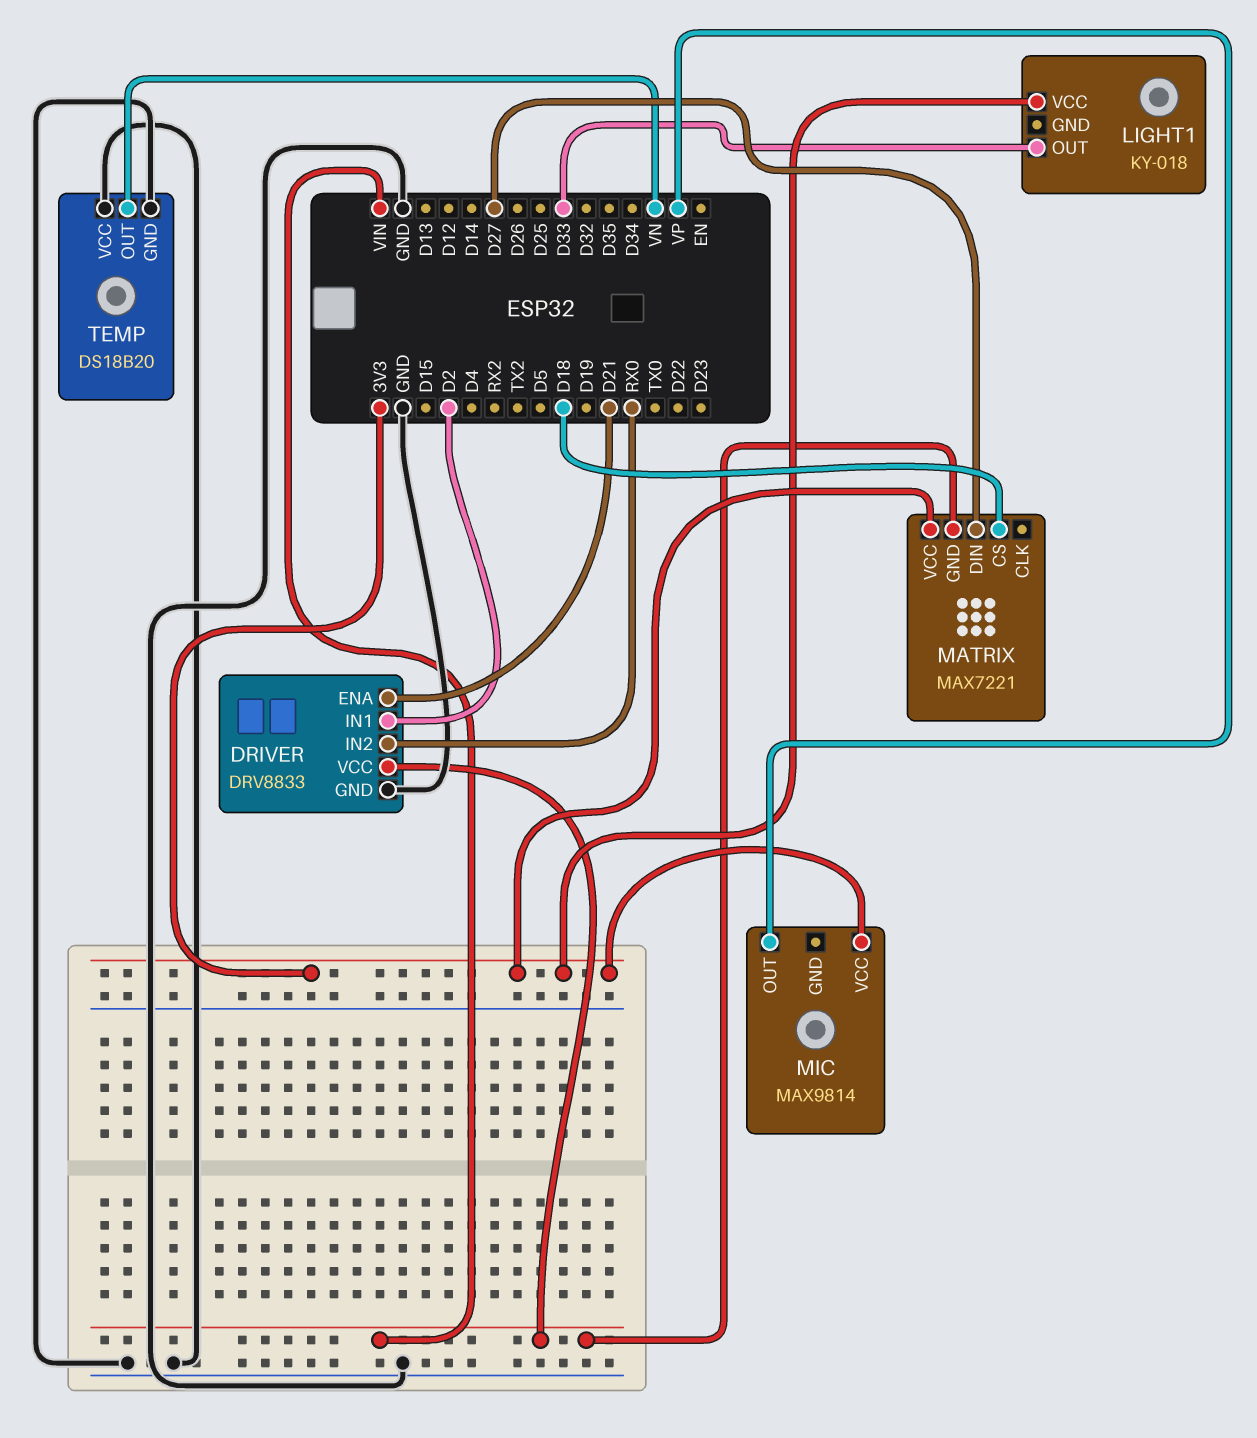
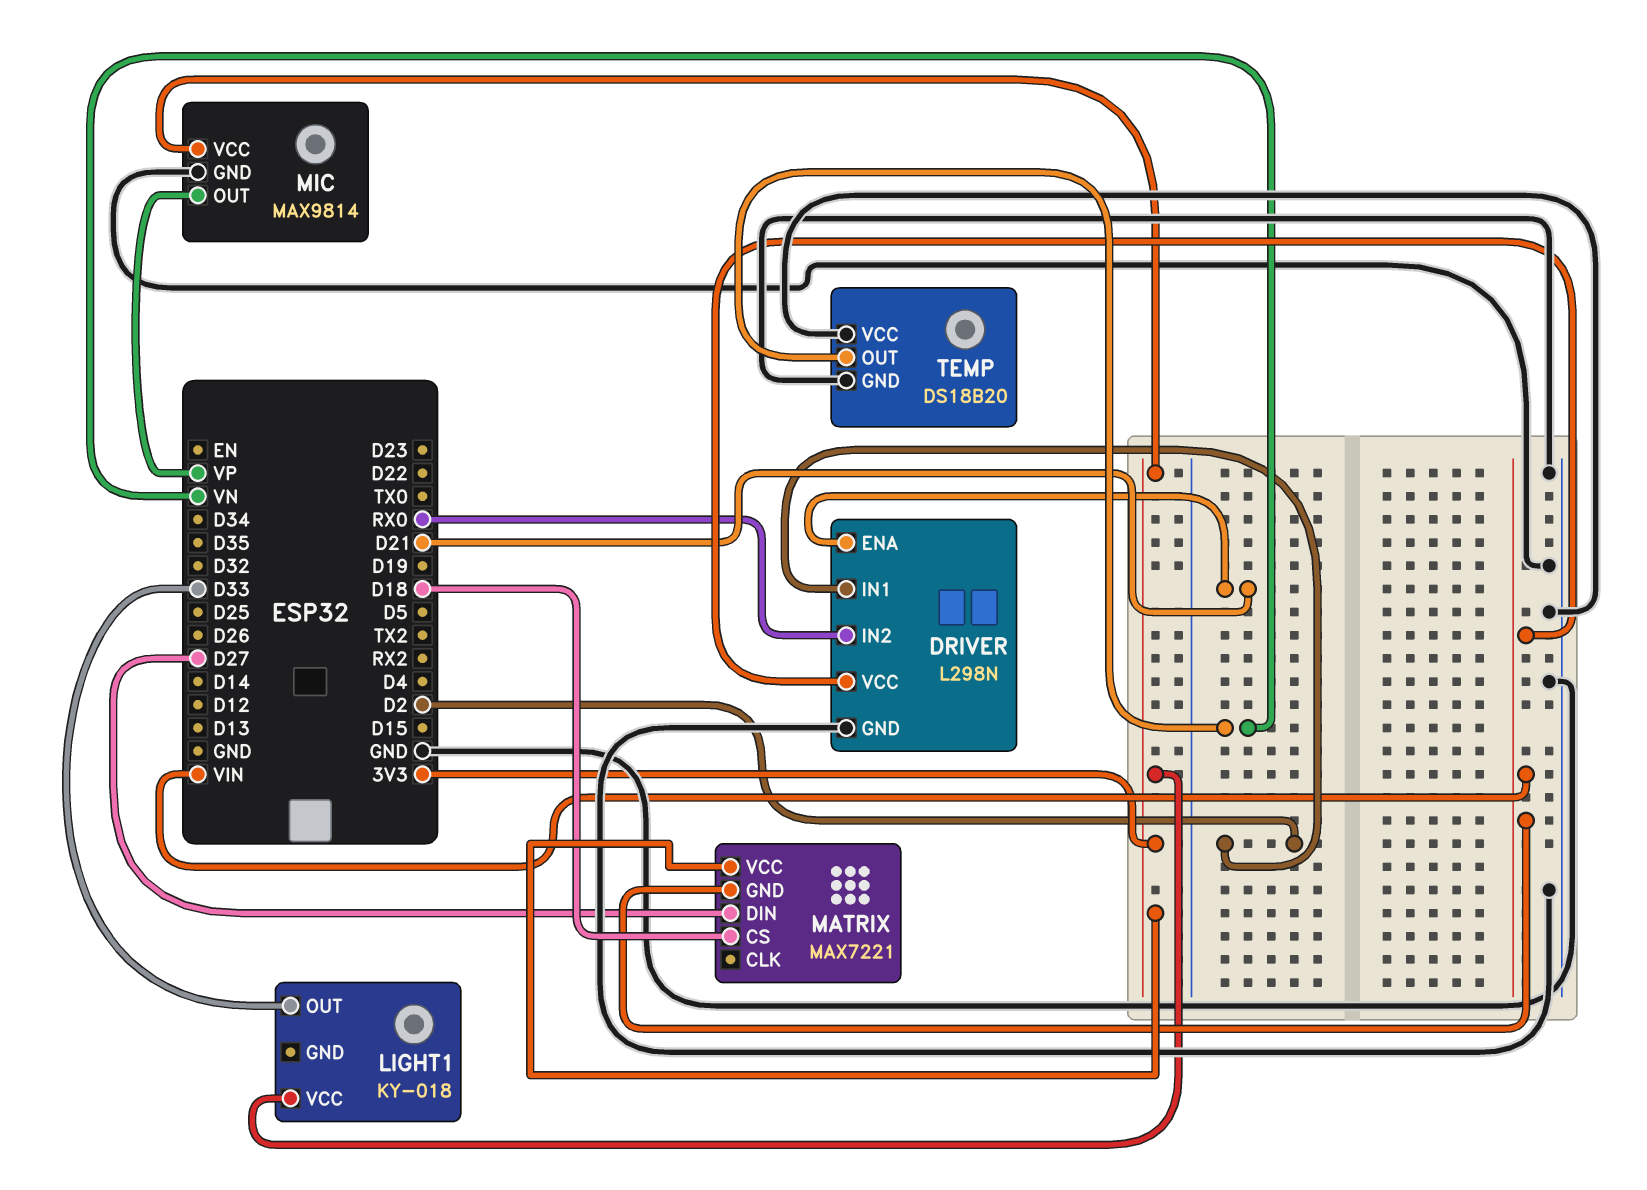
DRIVER: DRV8833 -> L298N
MIC pin GND: none -> GND

